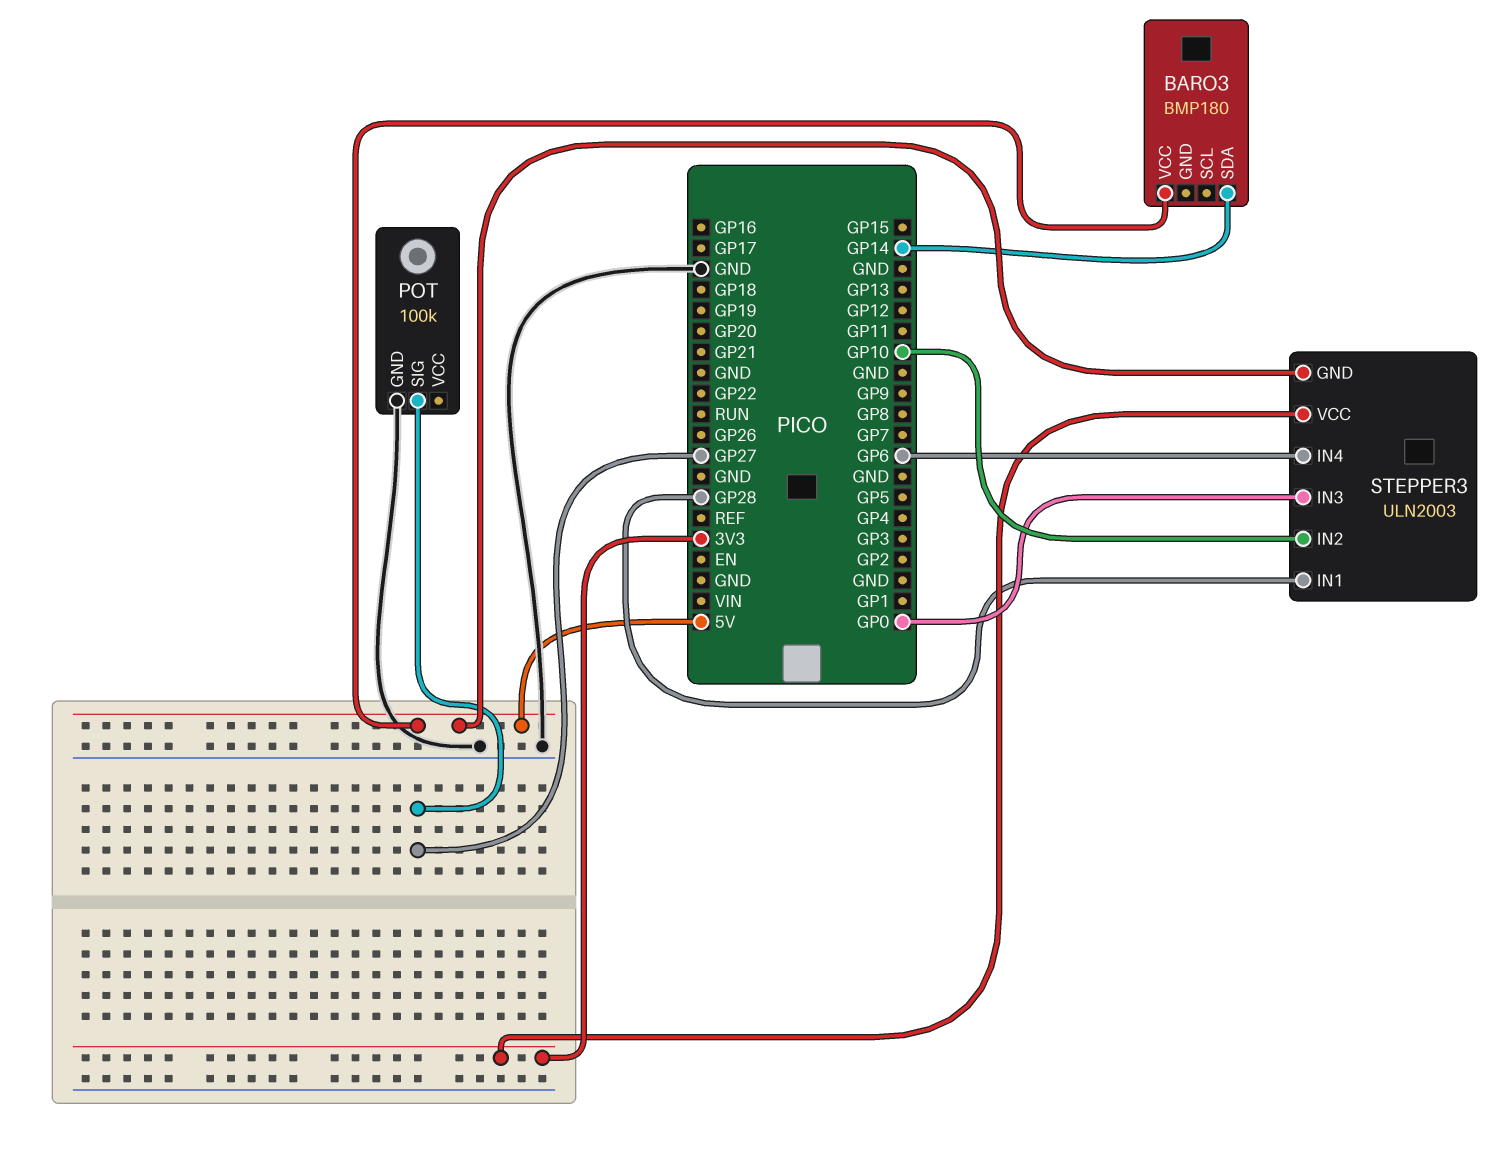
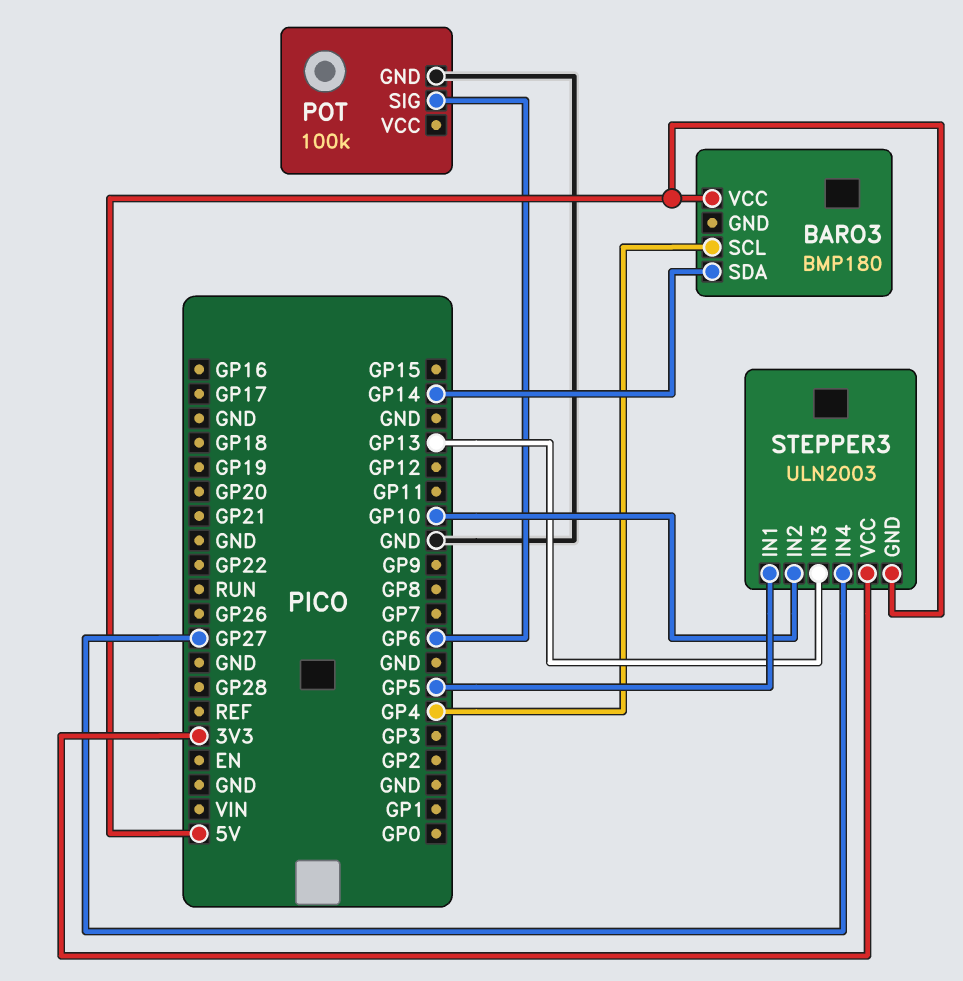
BARO3 pin SCL: none -> GP4
POT pin SIG: GP27 -> GP6
STEPPER3 pin IN1: GP28 -> GP5
STEPPER3 pin IN3: GP0 -> GP13
STEPPER3 pin IN4: GP6 -> GP27

